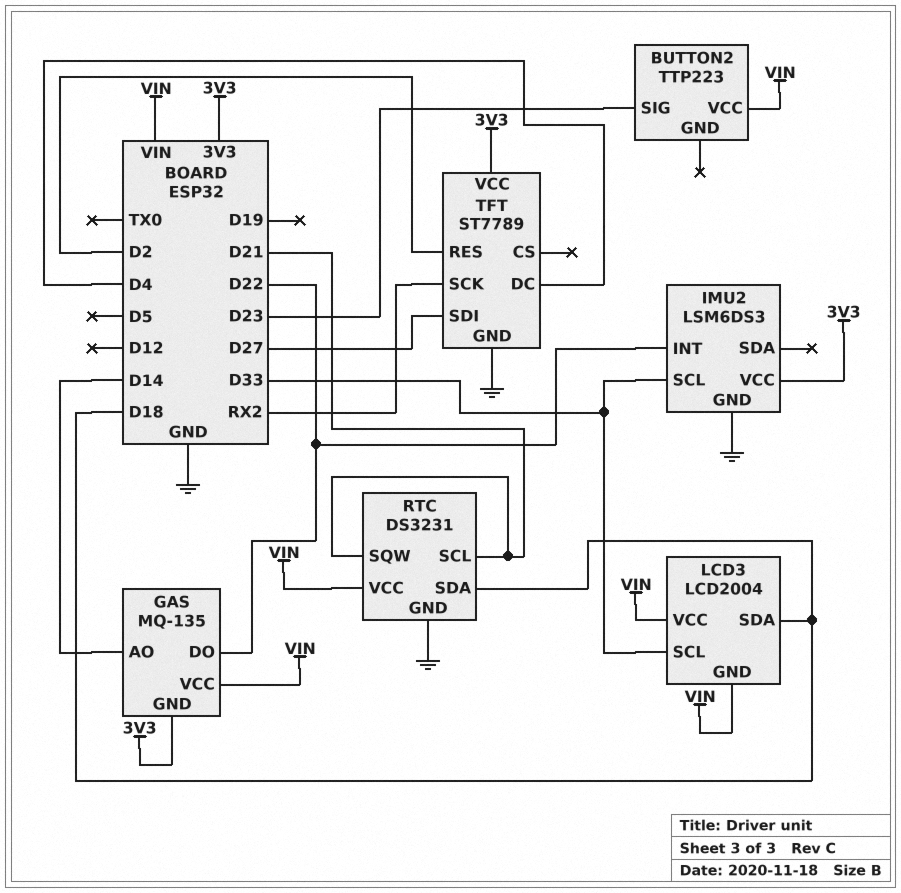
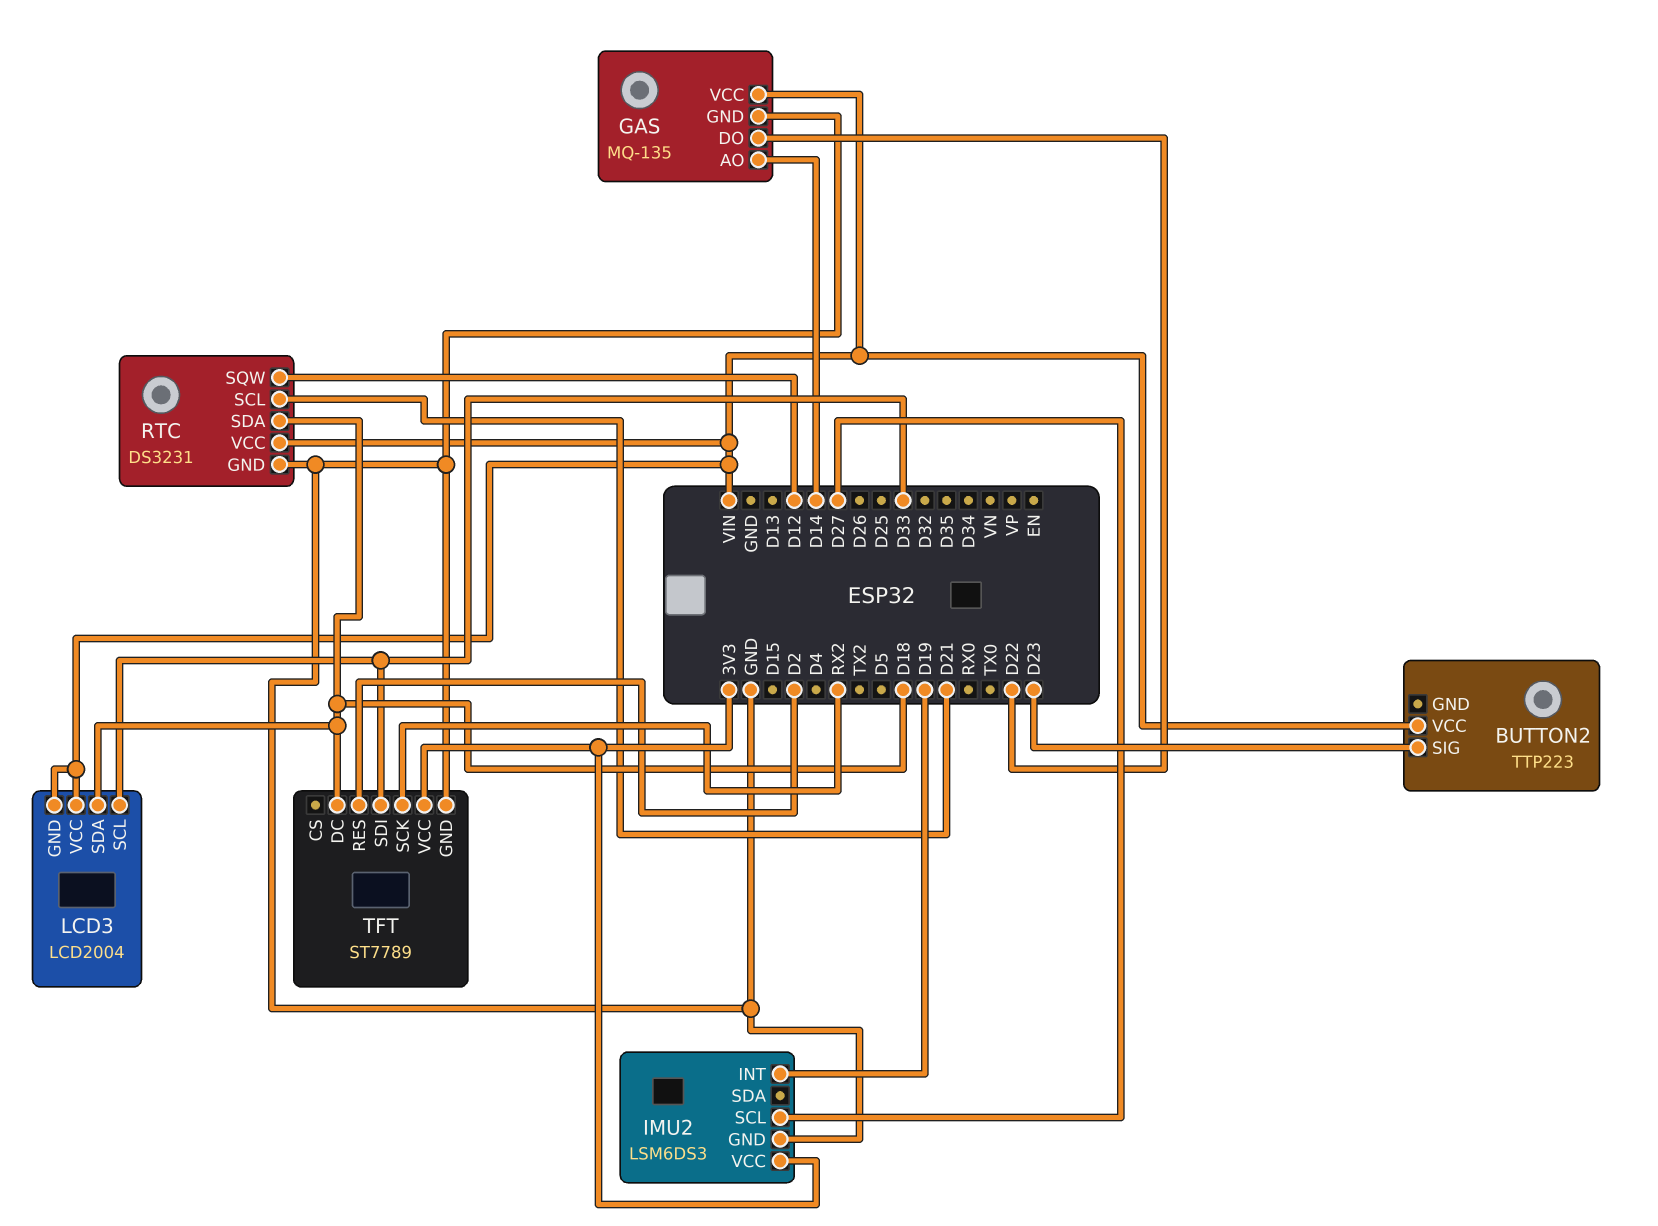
GAS pin GND: 3V3 -> GND
IMU2 pin INT: D22 -> D19
IMU2 pin SCL: D33 -> D27
RTC pin SQW: D21 -> D12
TFT pin DC: D4 -> D18
TFT pin SDI: D27 -> D33

